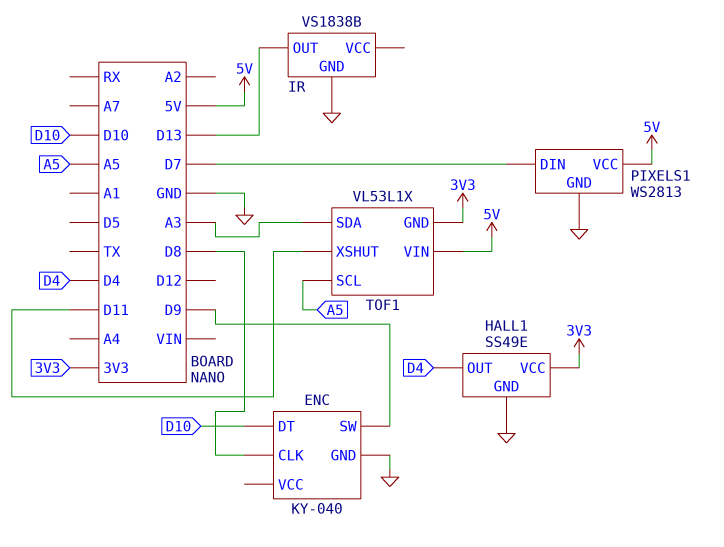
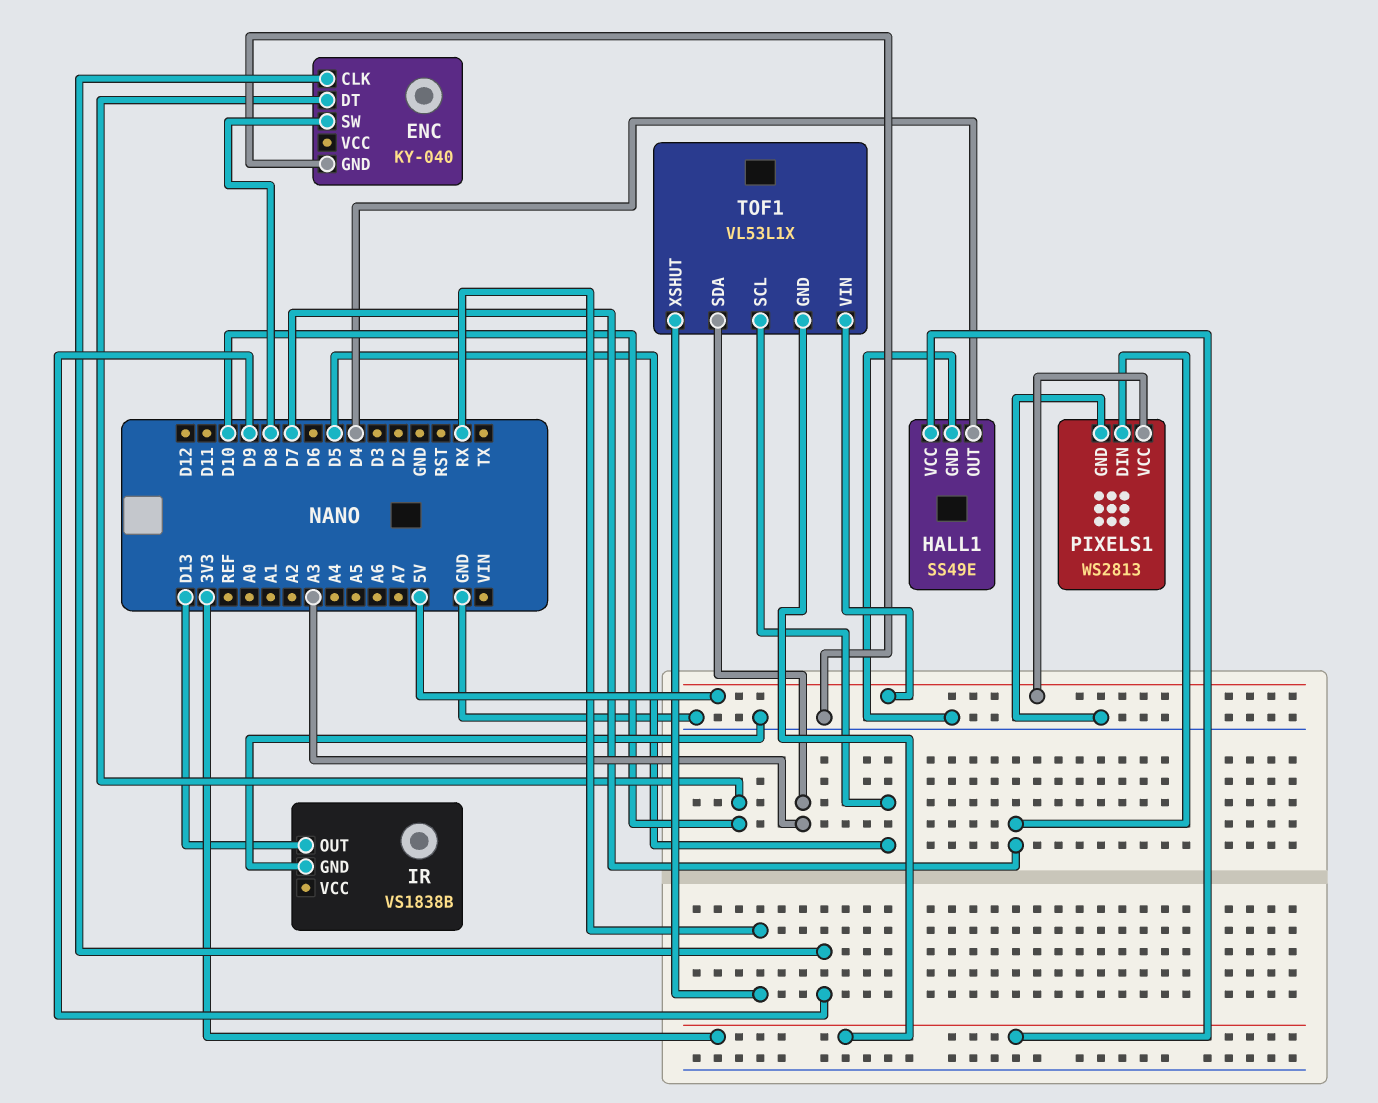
ENC pin CLK: D8 -> D9
ENC pin SW: D9 -> D8
TOF1 pin SCL: A5 -> D5
TOF1 pin XSHUT: D11 -> RX

